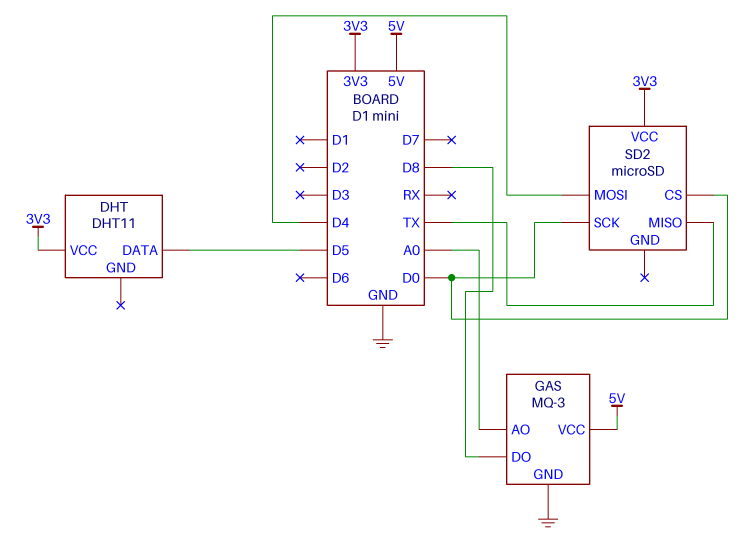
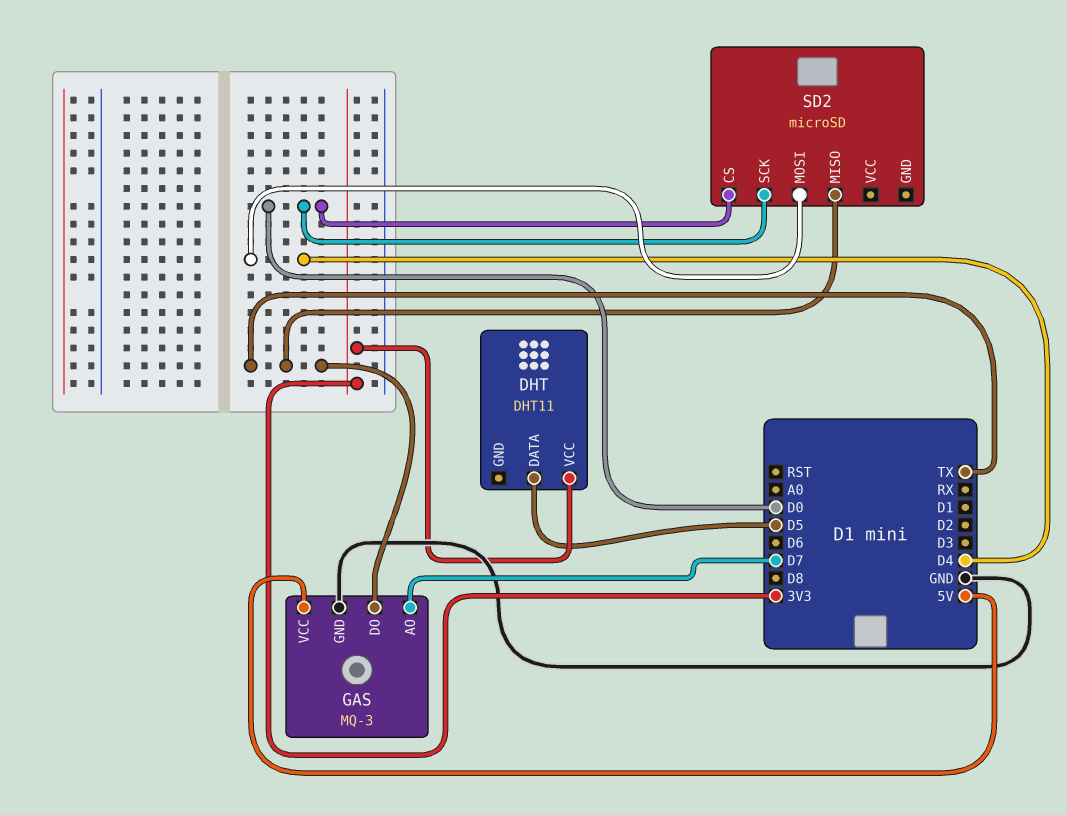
GAS pin AO: A0 -> D7
GAS pin DO: D8 -> TX
SD2 pin VCC: 3V3 -> none

